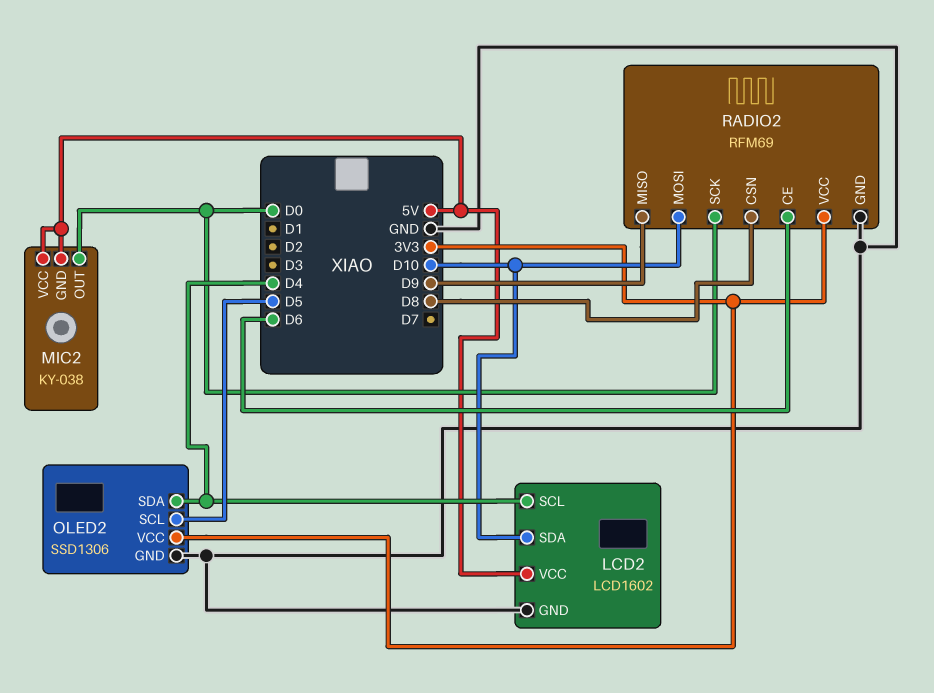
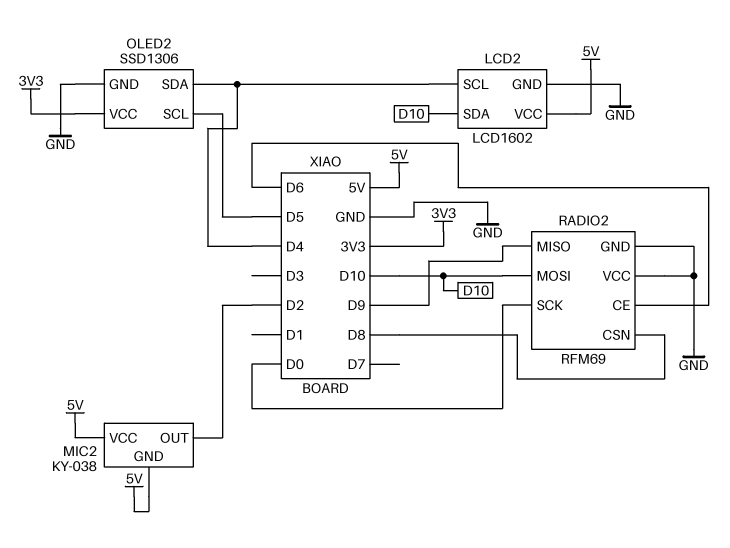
MIC2 pin OUT: D0 -> D2
RADIO2 pin VCC: 3V3 -> GND

